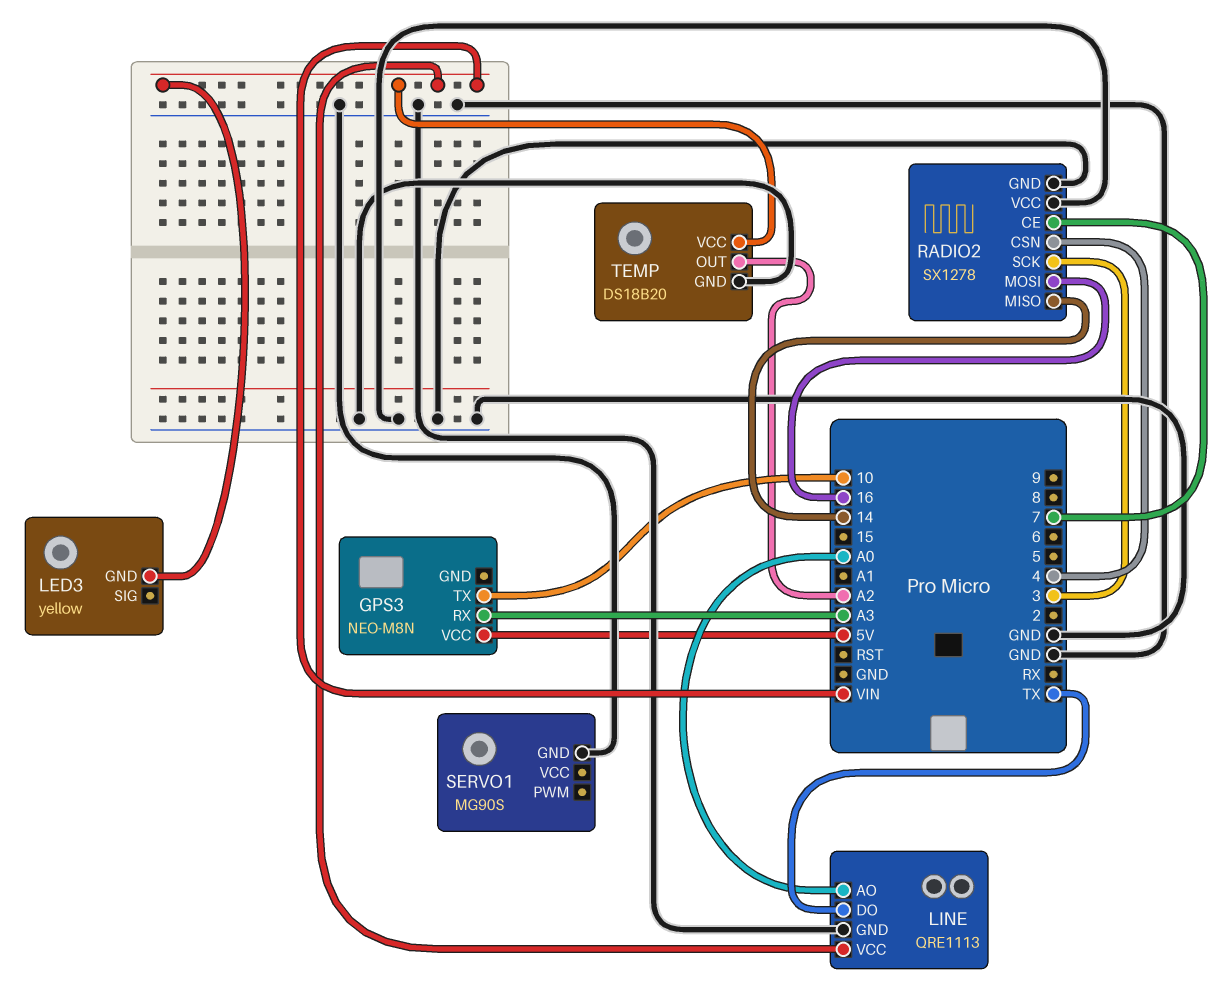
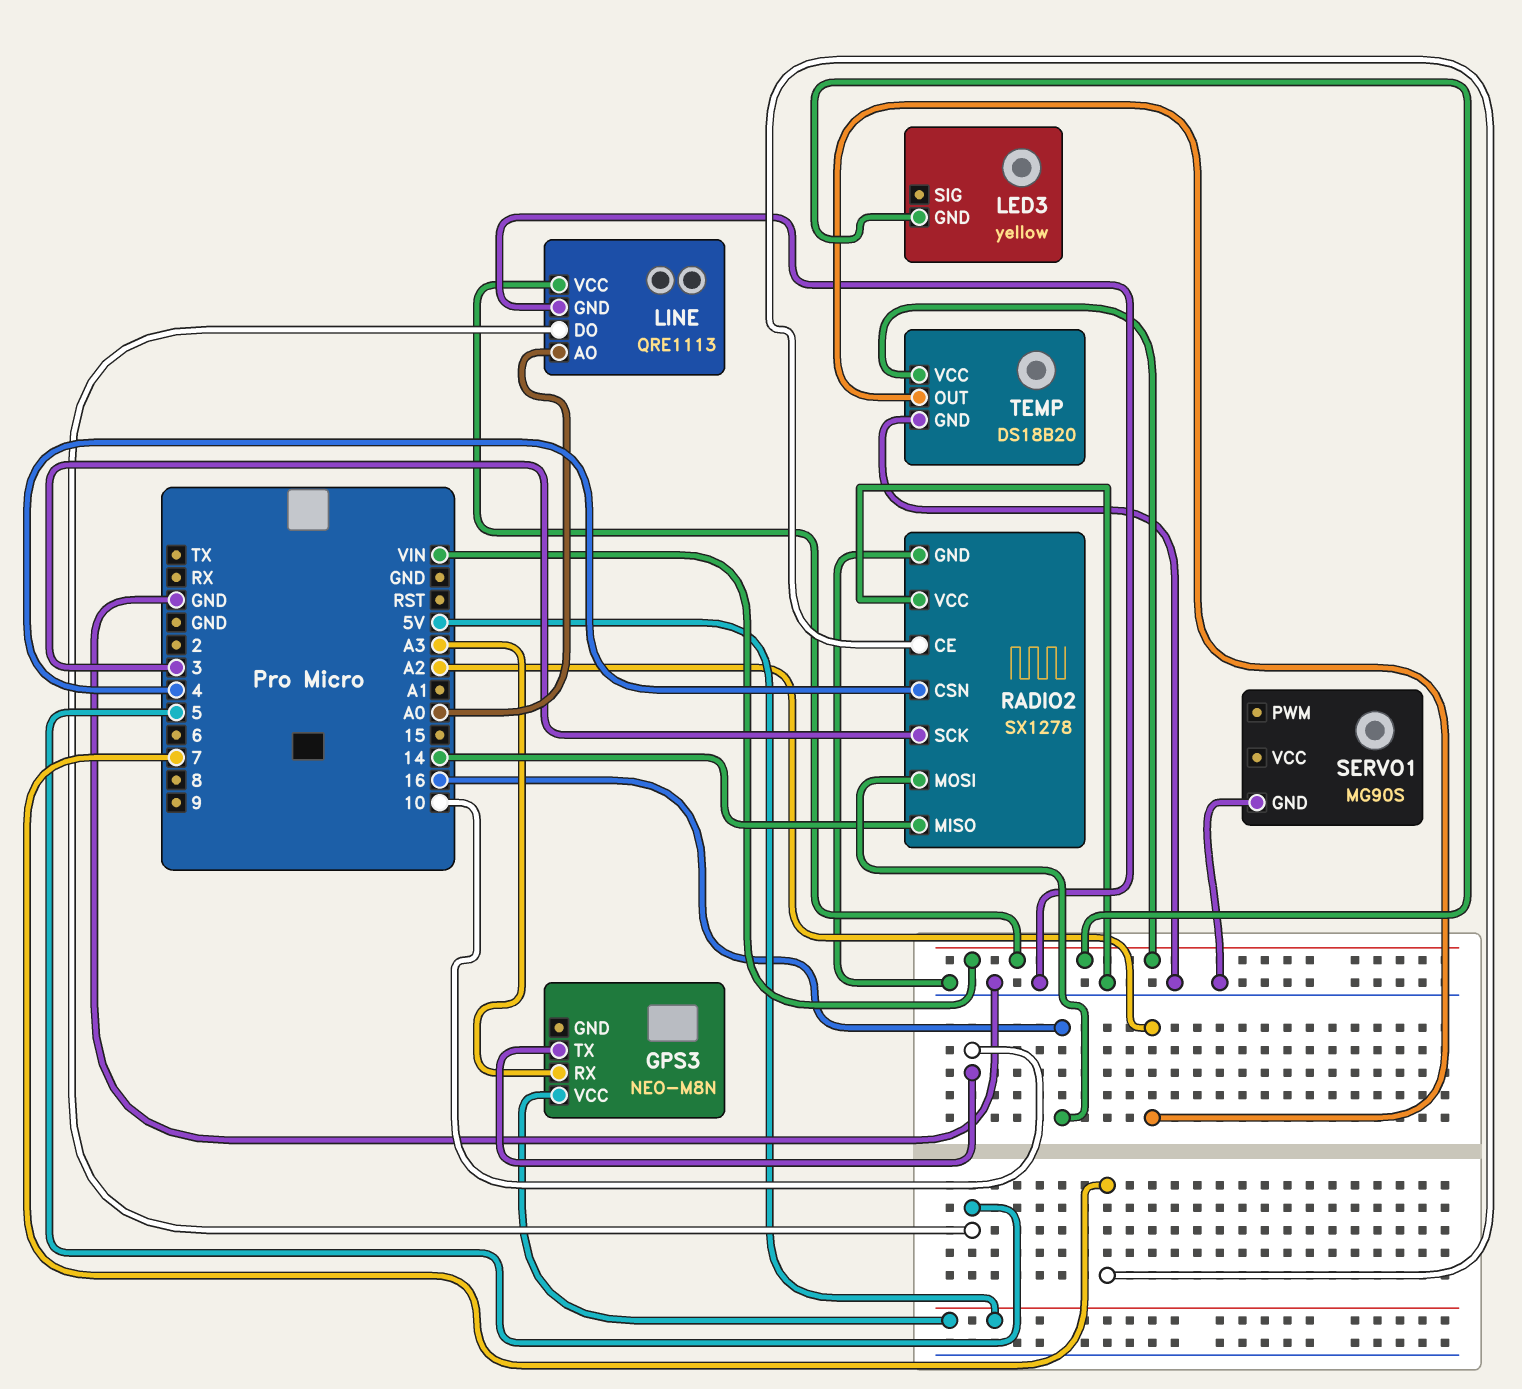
LINE pin DO: TX -> 5

